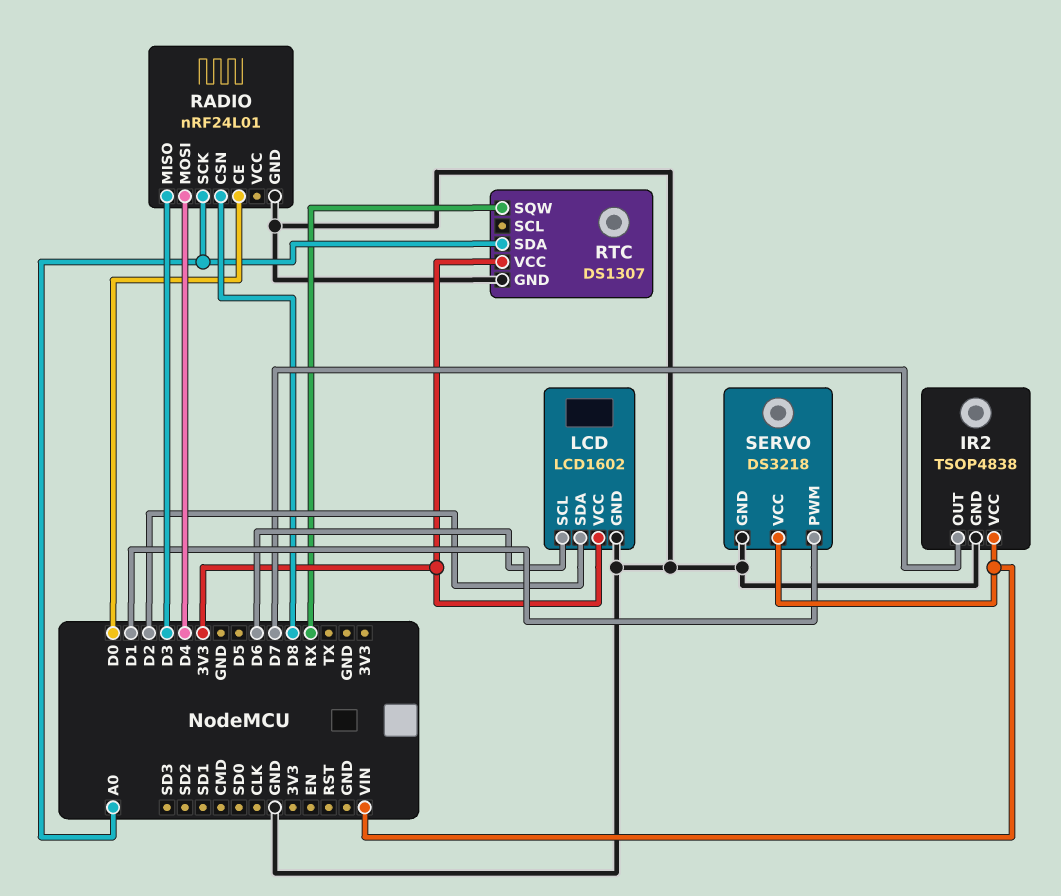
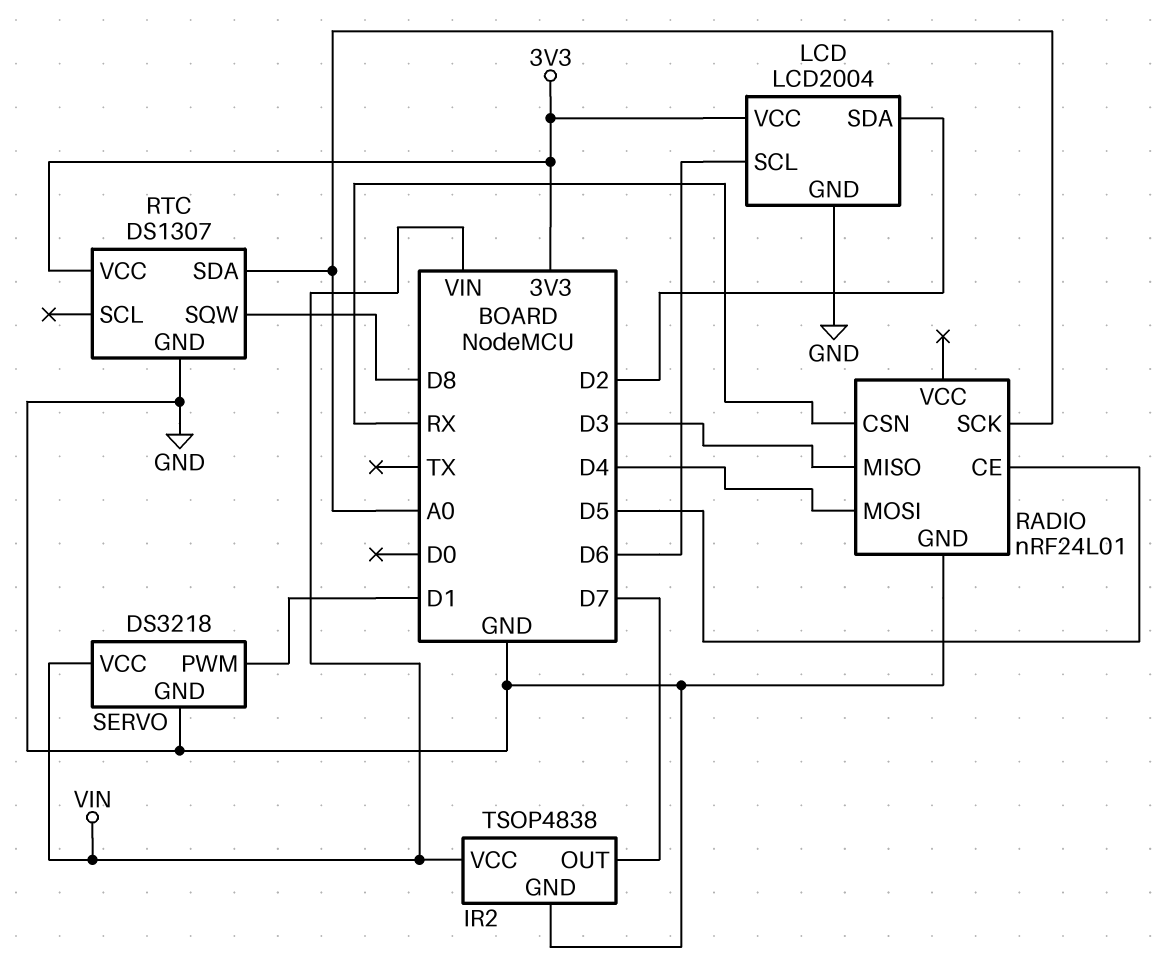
LCD: LCD1602 -> LCD2004
RADIO pin CE: D0 -> D5
RADIO pin CSN: D8 -> RX
RTC pin SQW: RX -> D8

